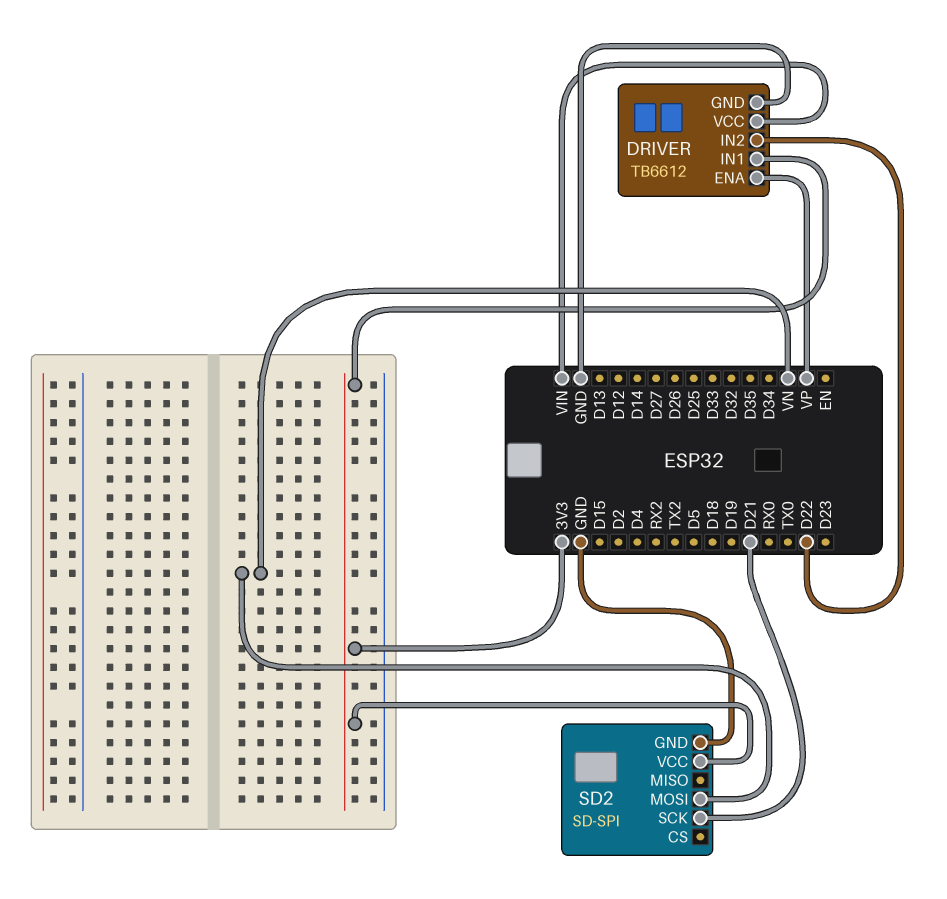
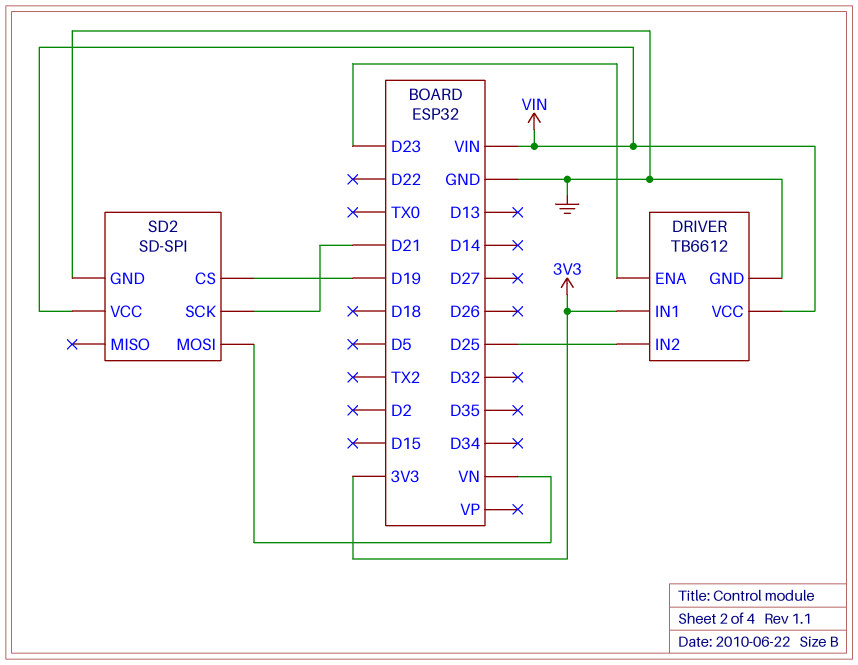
DRIVER pin ENA: VP -> D23
DRIVER pin IN2: D22 -> D25
SD2 pin CS: none -> D19
SD2 pin VCC: 3V3 -> VIN

